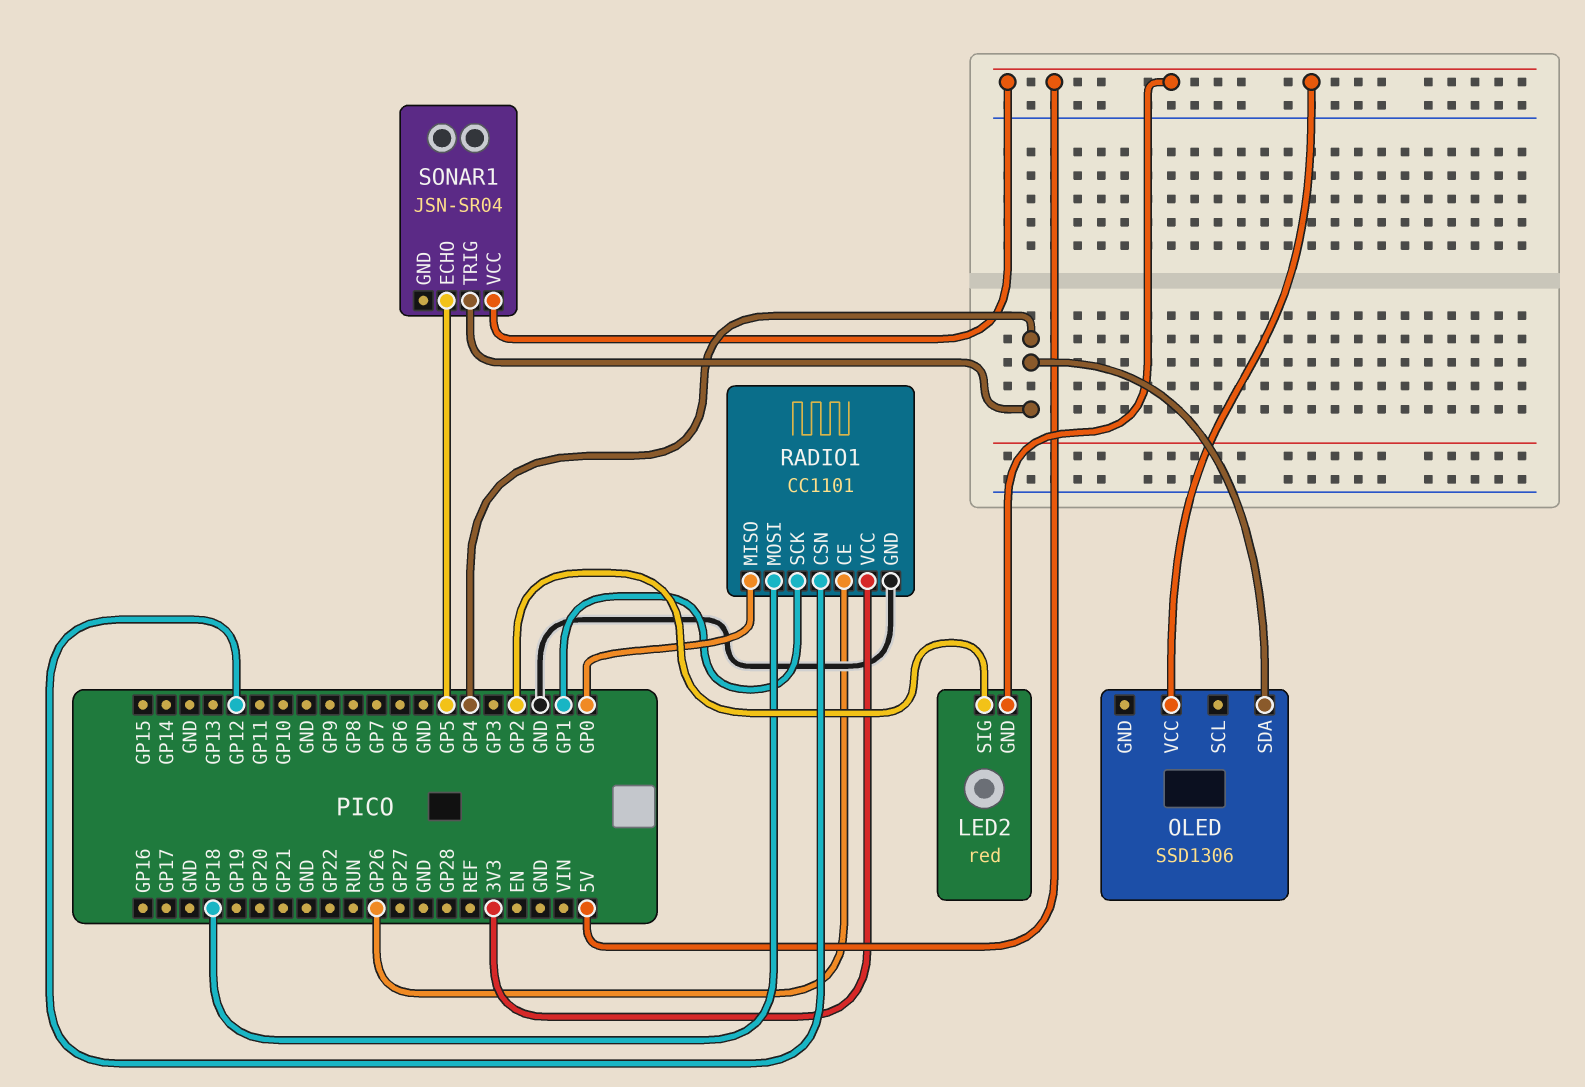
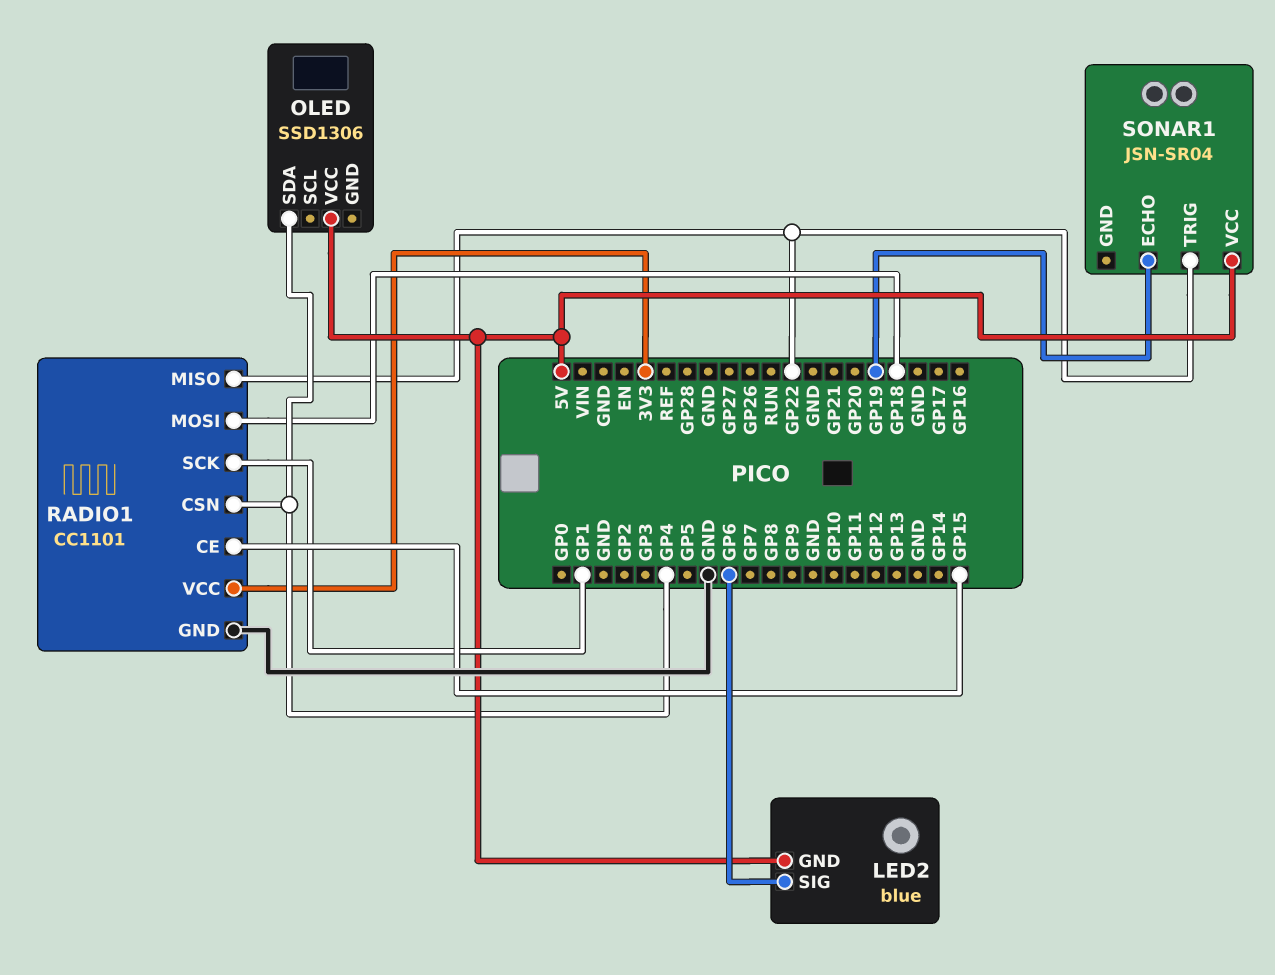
LED2: red -> blue
LED2 pin SIG: GP2 -> GP6
RADIO1 pin CE: GP26 -> GP15
RADIO1 pin CSN: GP12 -> GP4
RADIO1 pin MISO: GP0 -> GP22
SONAR1 pin ECHO: GP5 -> GP19
SONAR1 pin TRIG: GP4 -> GP22

